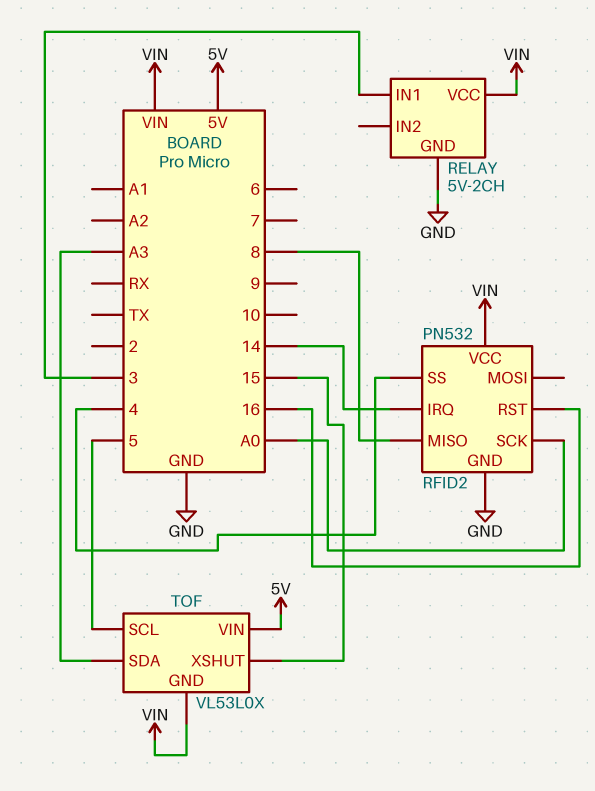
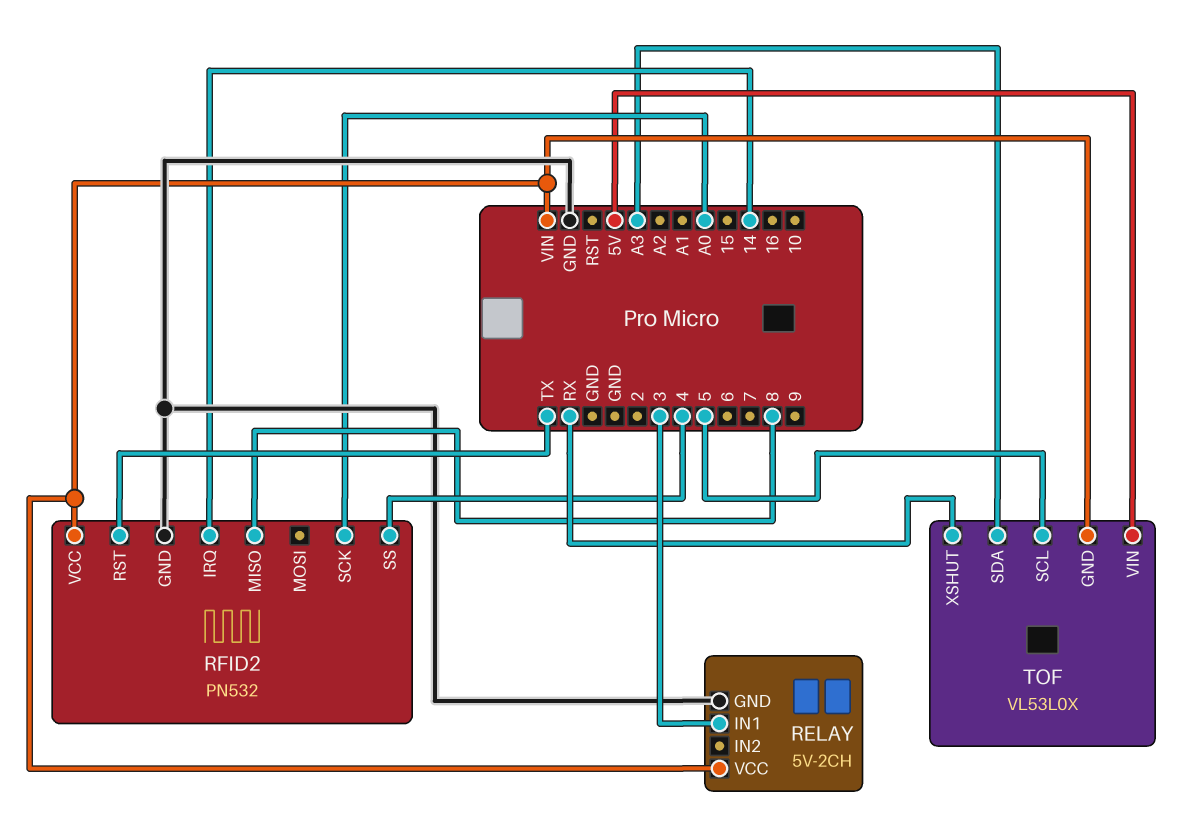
RFID2 pin RST: 16 -> TX
TOF pin XSHUT: 15 -> RX

